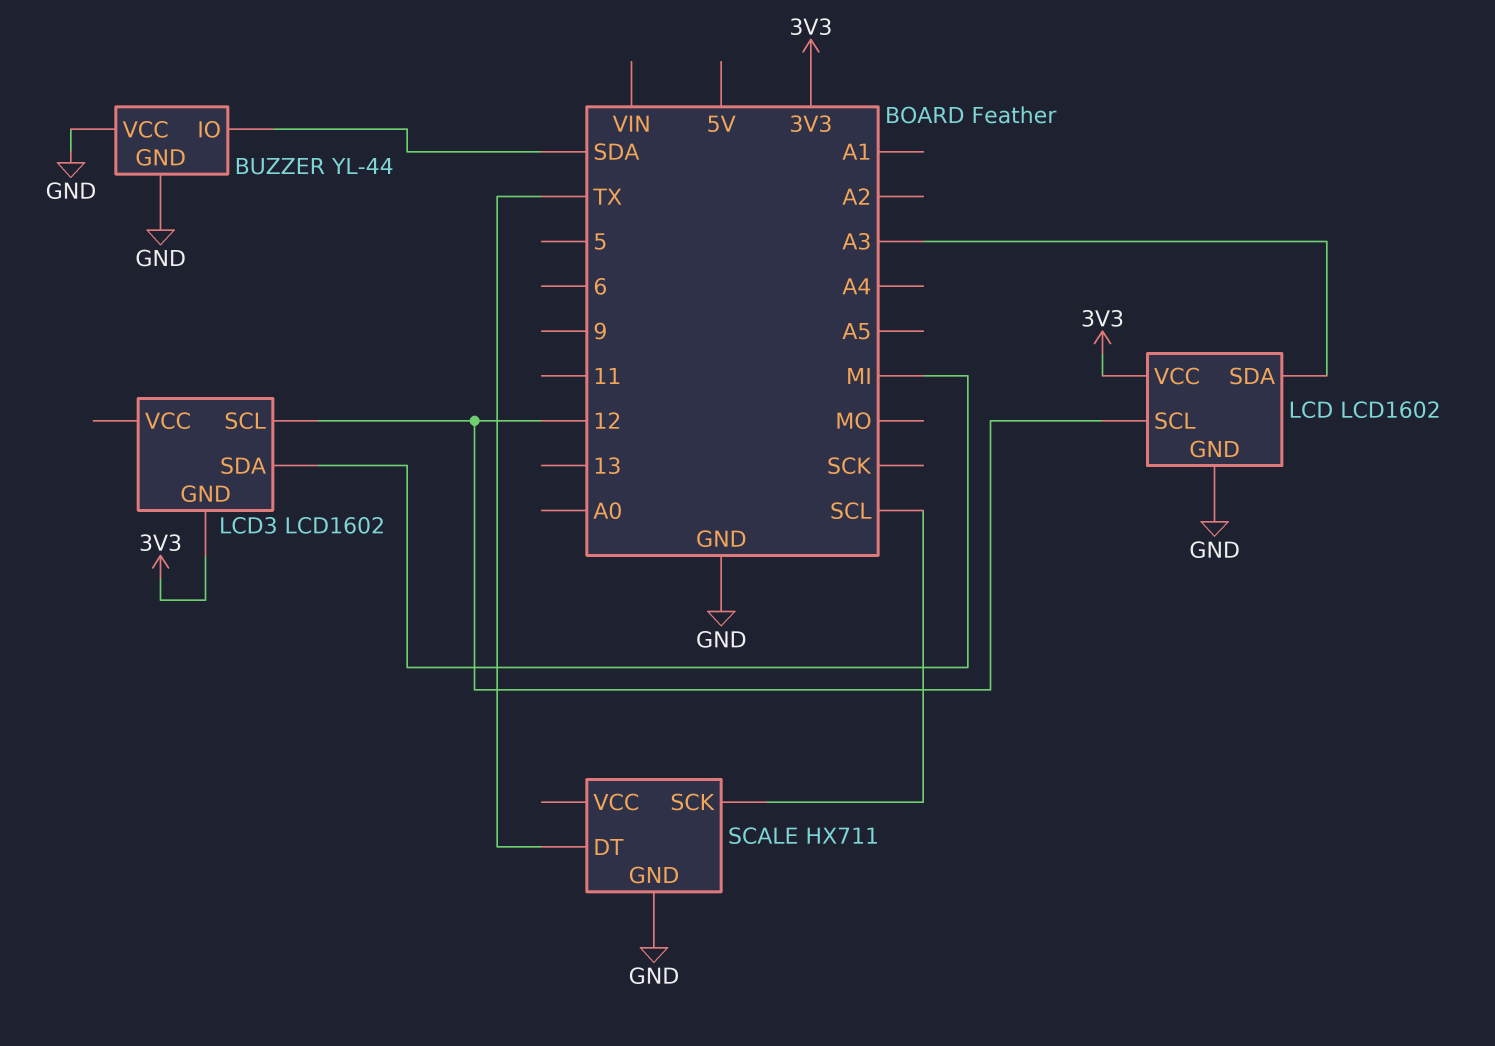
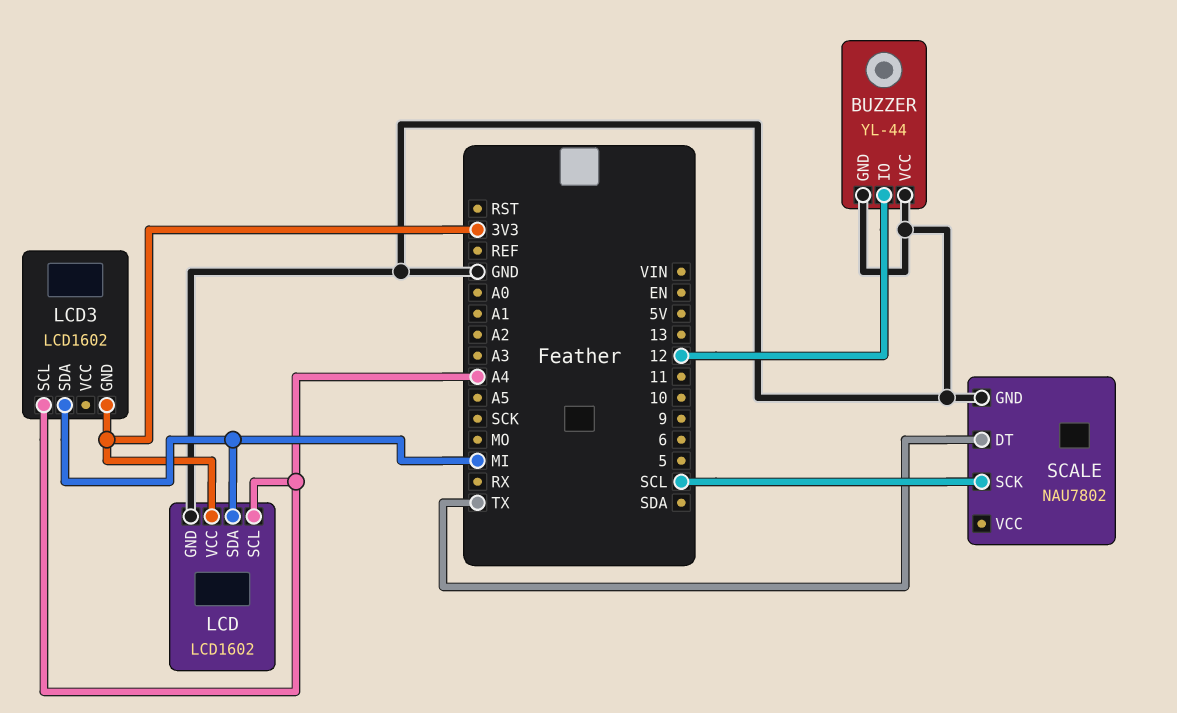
BUZZER pin IO: SDA -> 12
LCD pin SCL: 12 -> A4
LCD pin SDA: A3 -> MI
LCD3 pin SCL: 12 -> A4
SCALE: HX711 -> NAU7802

